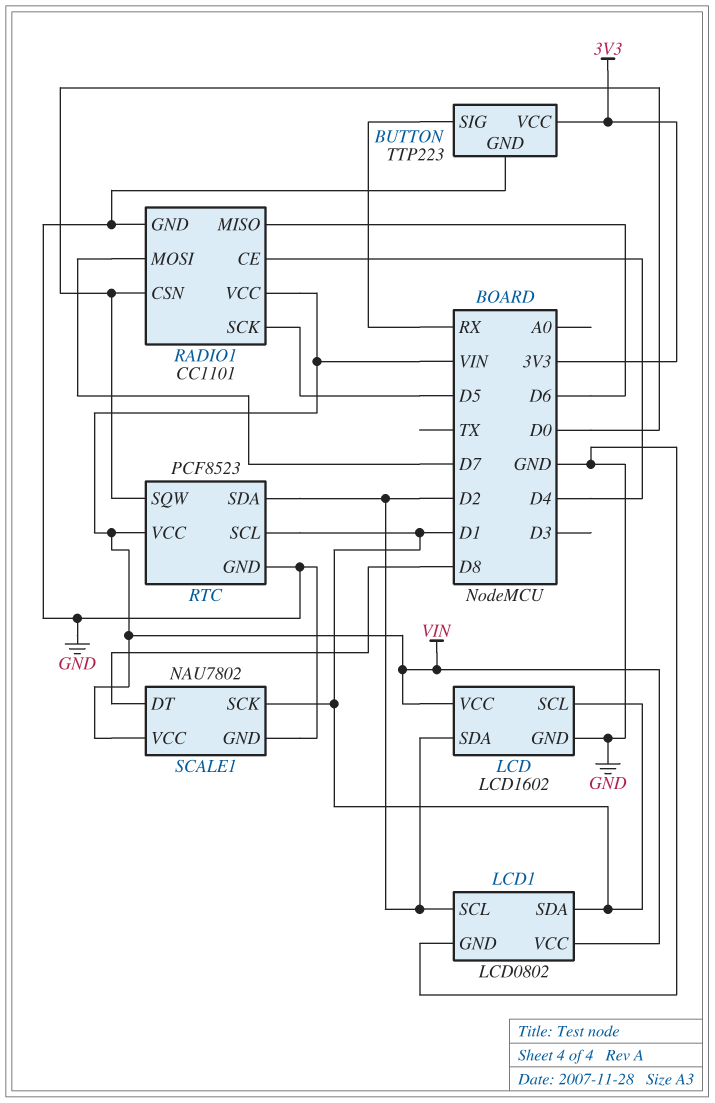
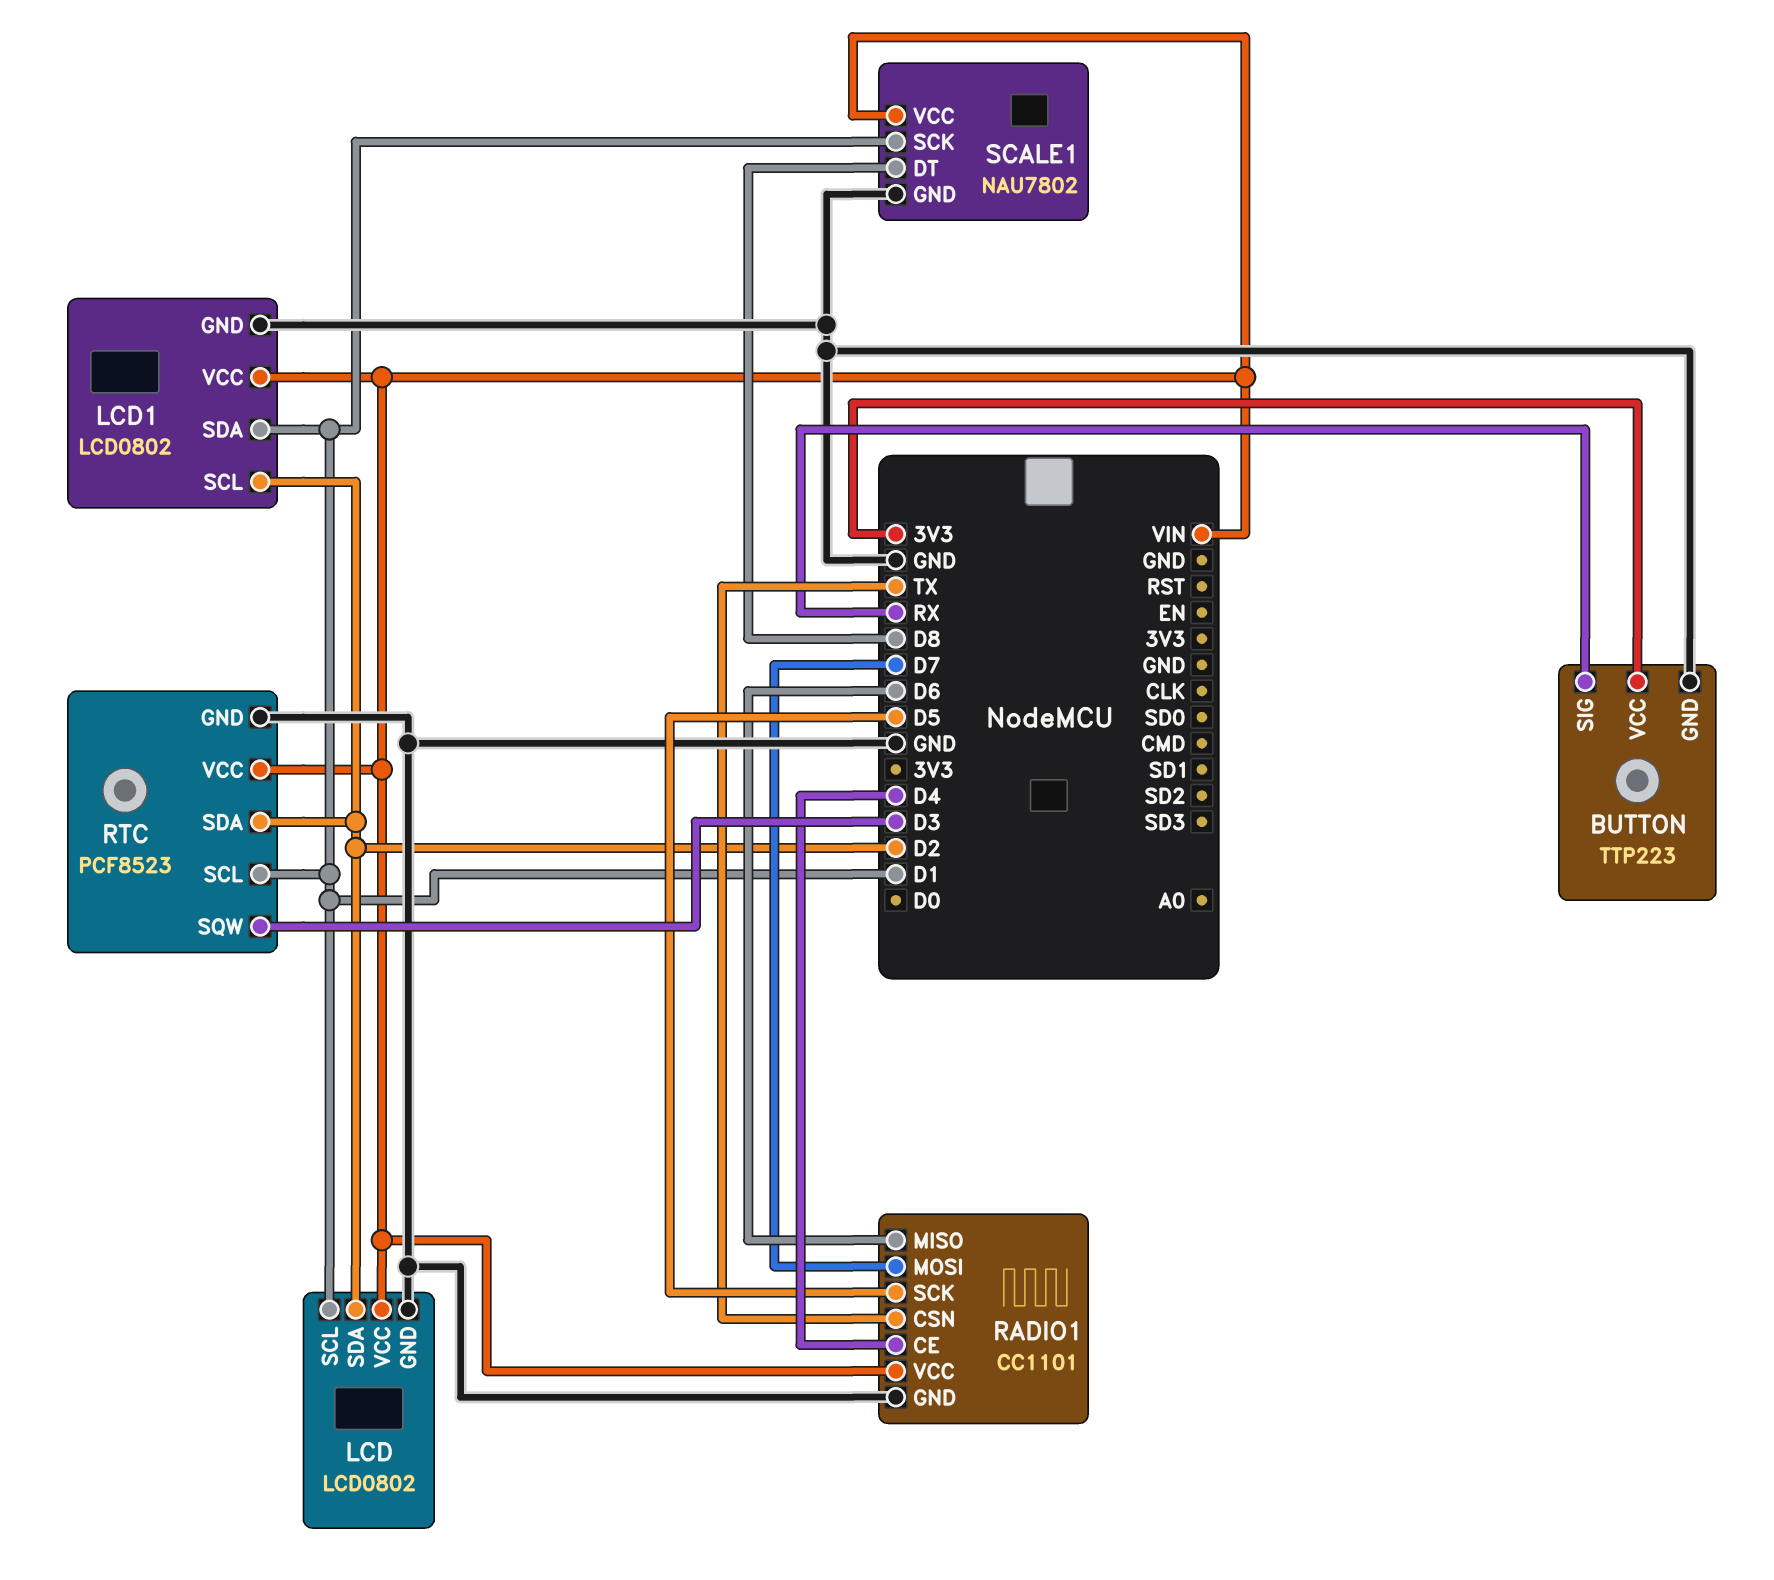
LCD: LCD1602 -> LCD0802
RADIO1 pin CSN: D0 -> TX
RTC pin SQW: D0 -> D3

